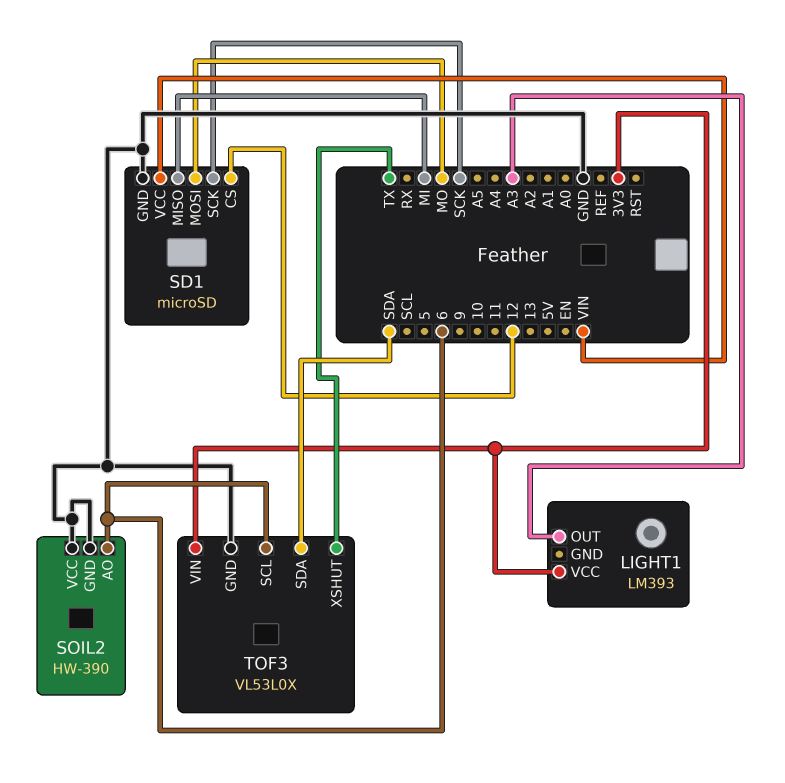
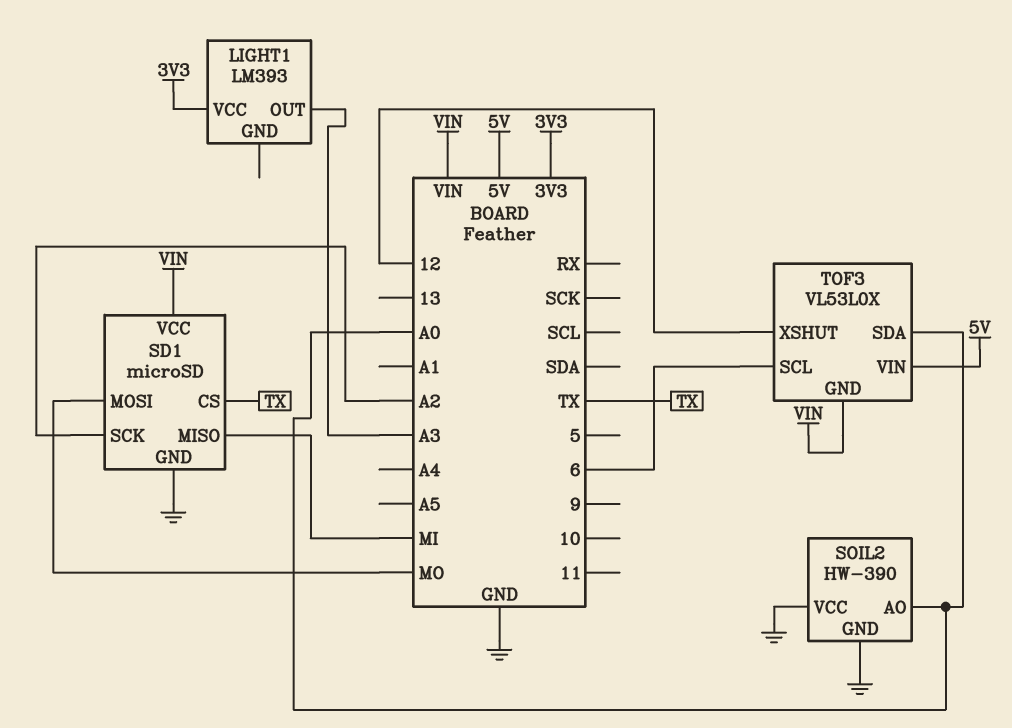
SD1 pin CS: 12 -> TX
SD1 pin SCK: SCK -> A2
SOIL2 pin AO: 6 -> A0
TOF3 pin GND: GND -> VIN
TOF3 pin SDA: SDA -> A0
TOF3 pin VIN: 3V3 -> 5V
TOF3 pin XSHUT: TX -> 12

